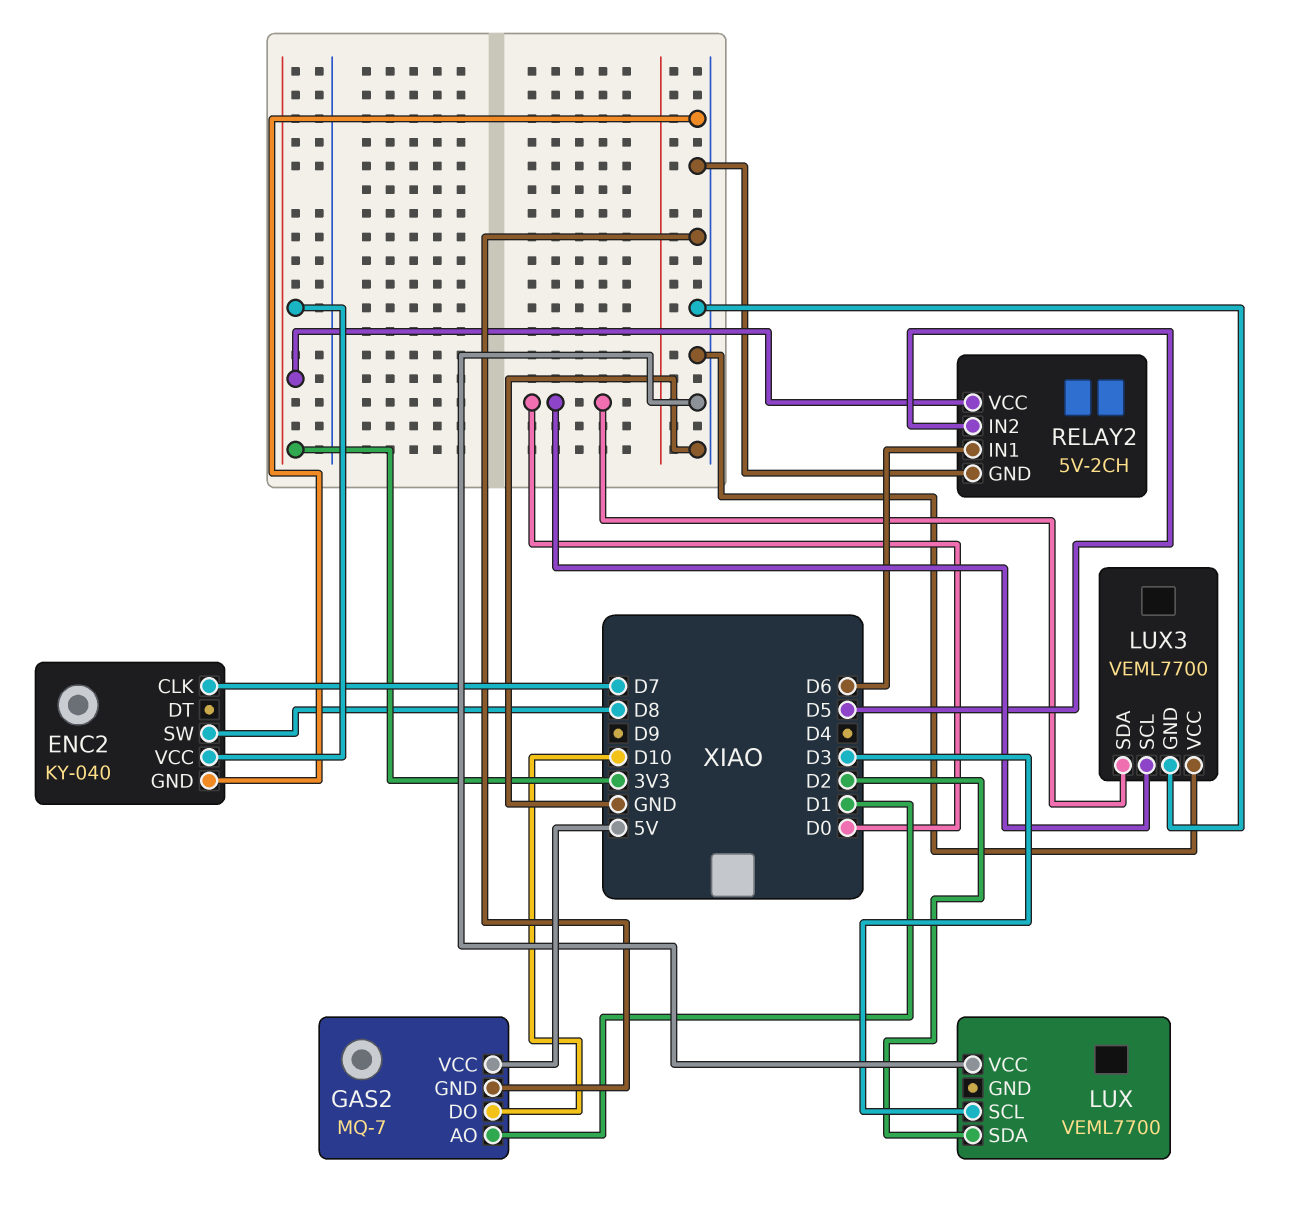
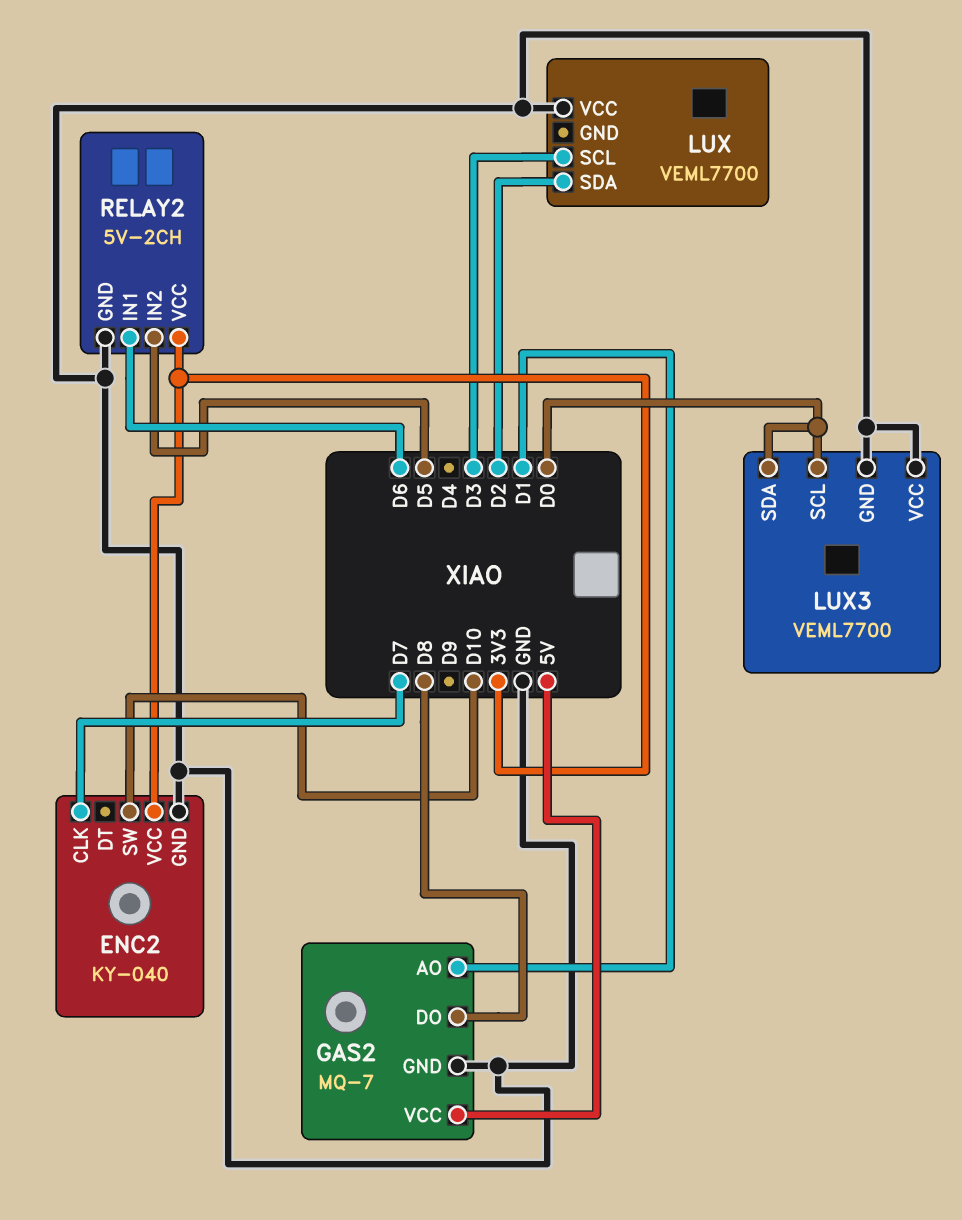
ENC2 pin SW: D8 -> D10
GAS2 pin DO: D10 -> D8

